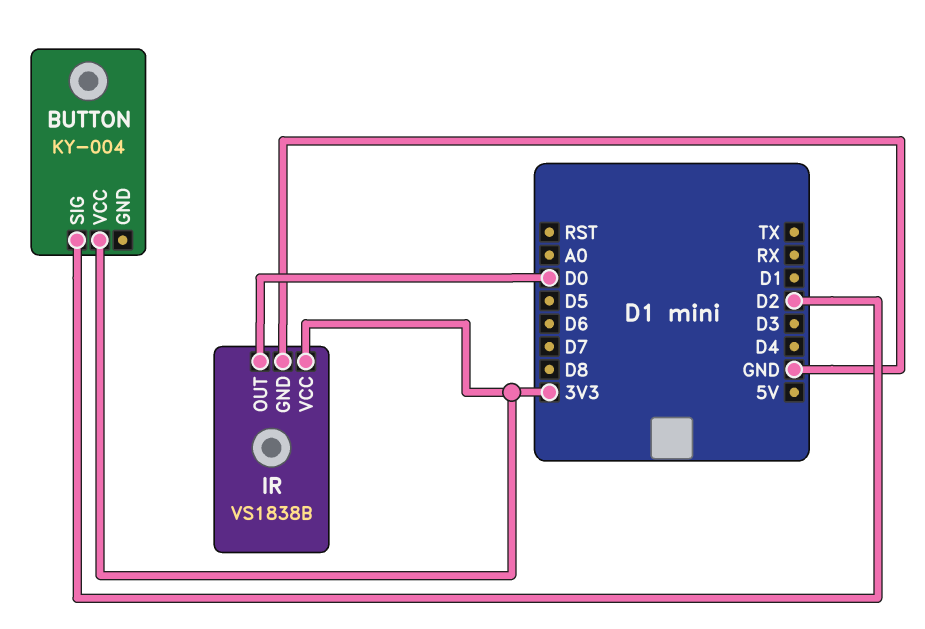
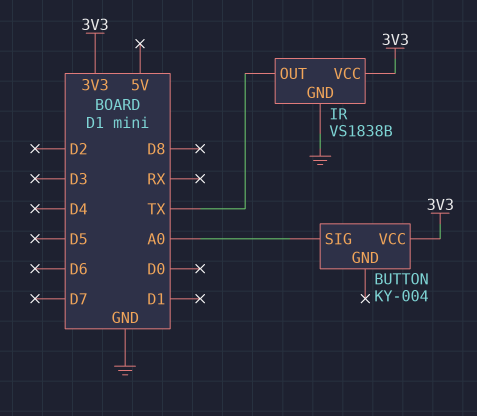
BUTTON pin SIG: D2 -> A0
IR pin OUT: D0 -> TX

